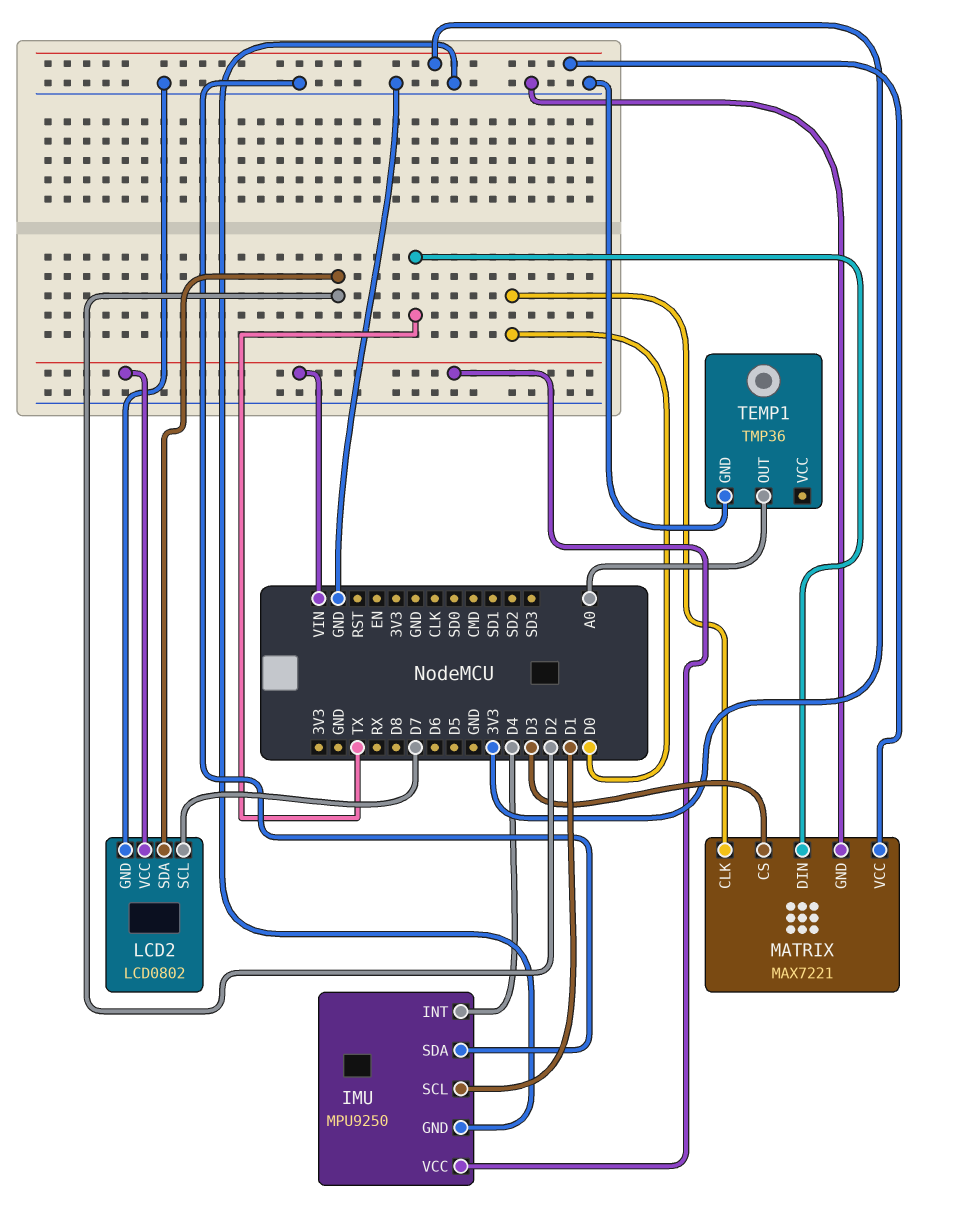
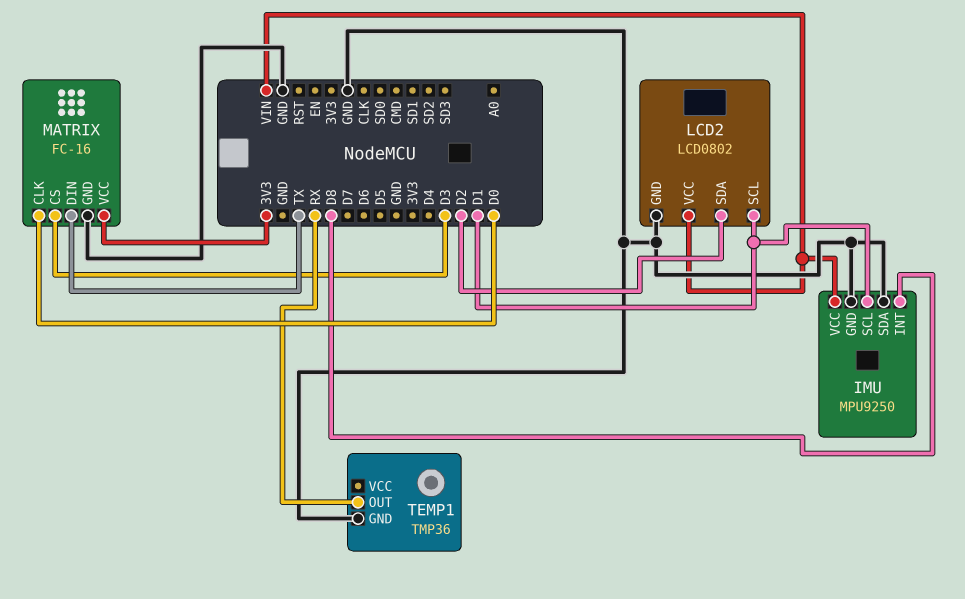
IMU pin INT: D4 -> D8
LCD2 pin SCL: D7 -> D1
MATRIX: MAX7221 -> FC-16
TEMP1 pin OUT: A0 -> RX

